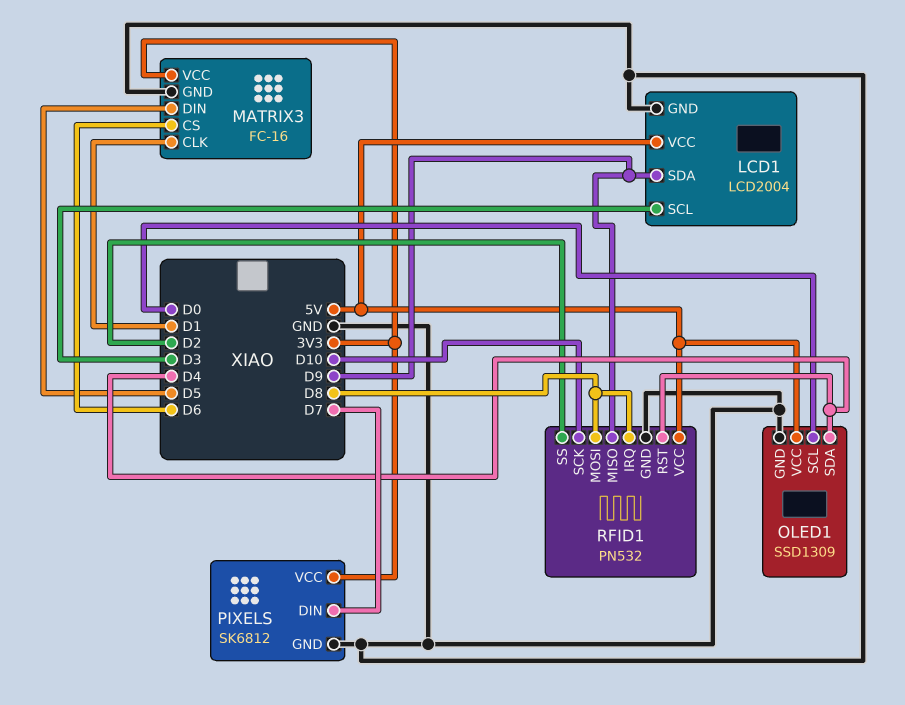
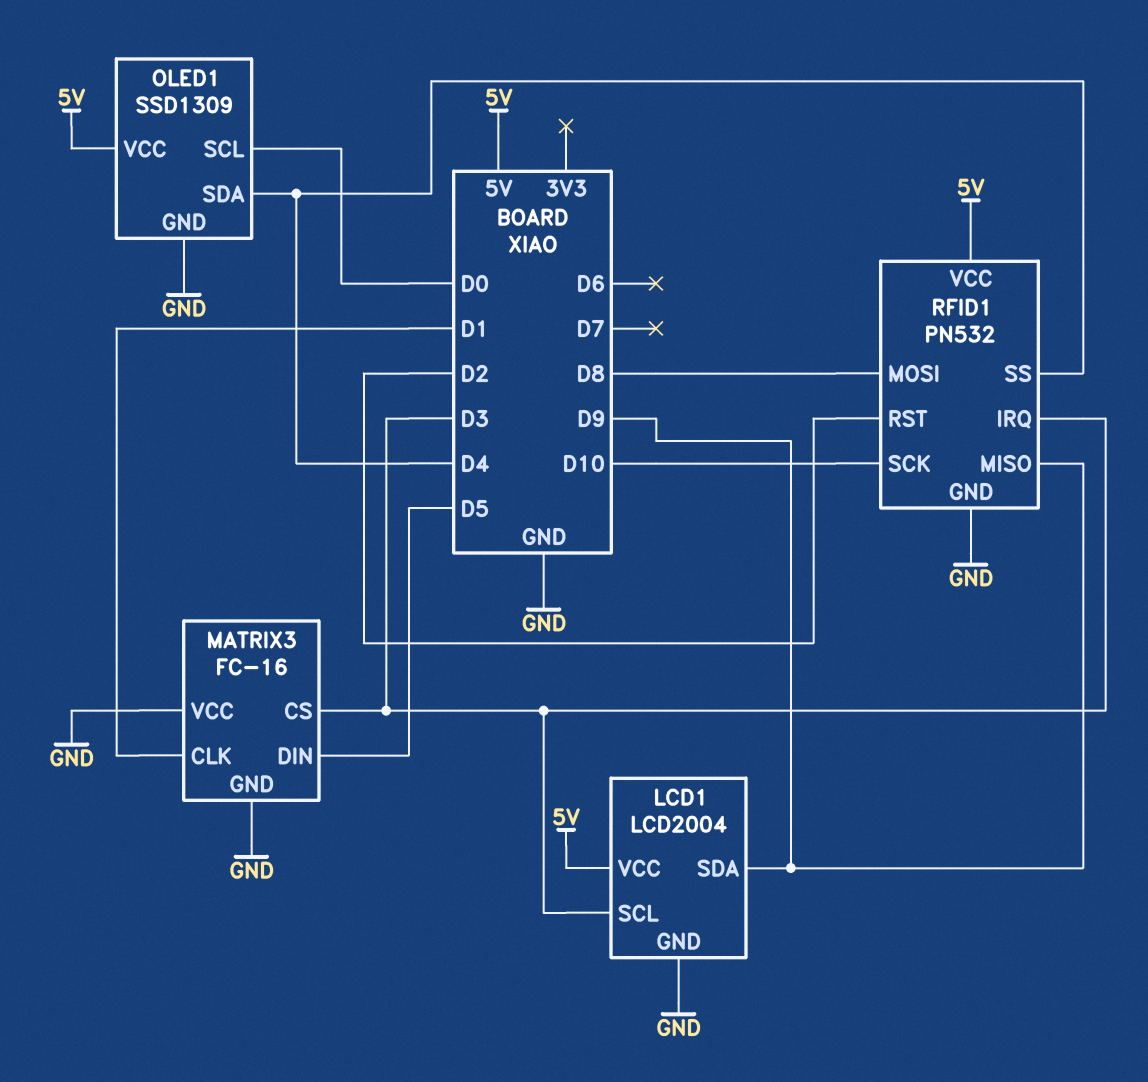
MATRIX3 pin CS: D6 -> D3
MATRIX3 pin VCC: 3V3 -> GND
PIXELS: SK6812 -> none
PIXELS pin DIN: D7 -> none
PIXELS pin GND: GND -> none
PIXELS pin VCC: 3V3 -> none
RFID1 pin IRQ: D8 -> D3
RFID1 pin RST: D4 -> D2
RFID1 pin SS: D2 -> D4

